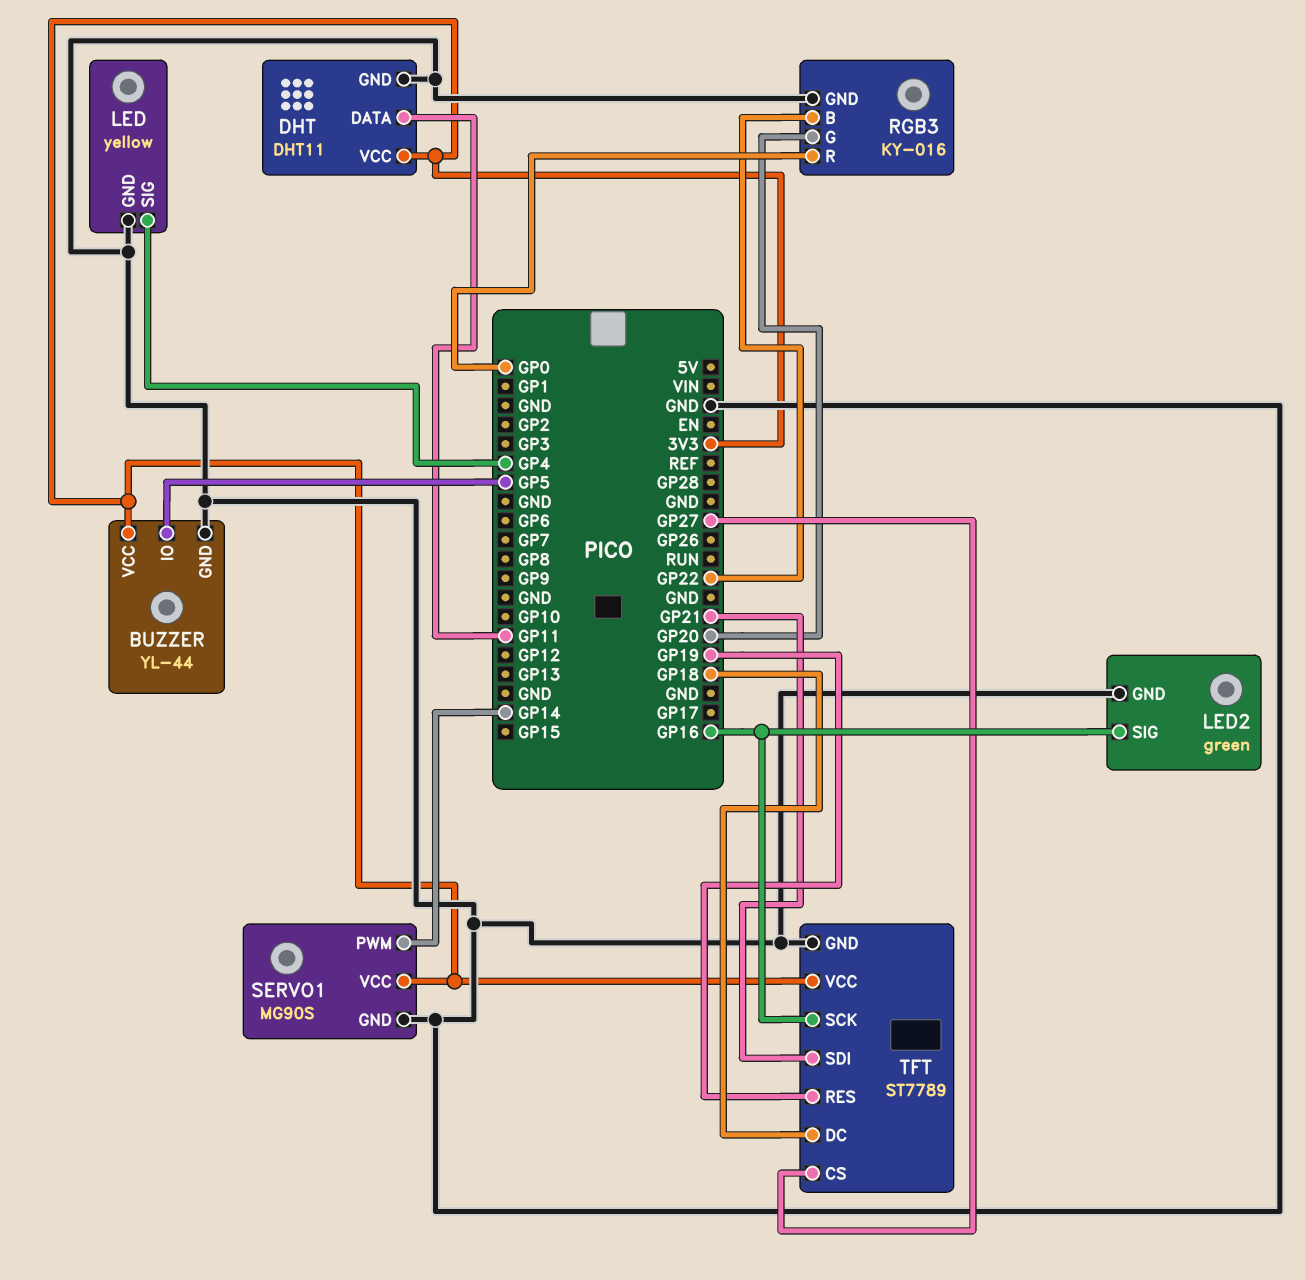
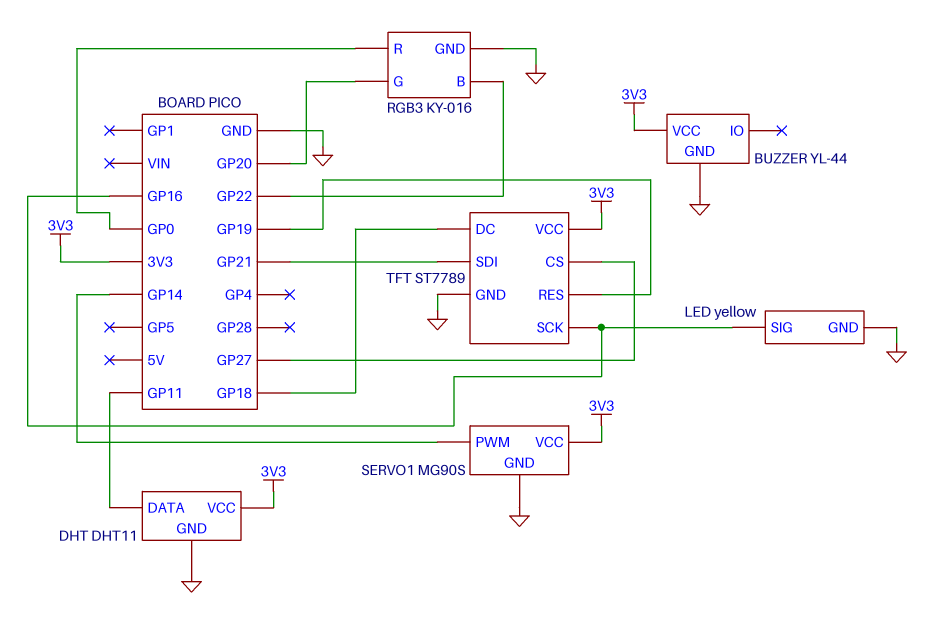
BUZZER pin IO: GP5 -> none
LED pin SIG: GP4 -> GP16
LED2: green -> none
LED2 pin GND: GND -> none
LED2 pin SIG: GP16 -> none

